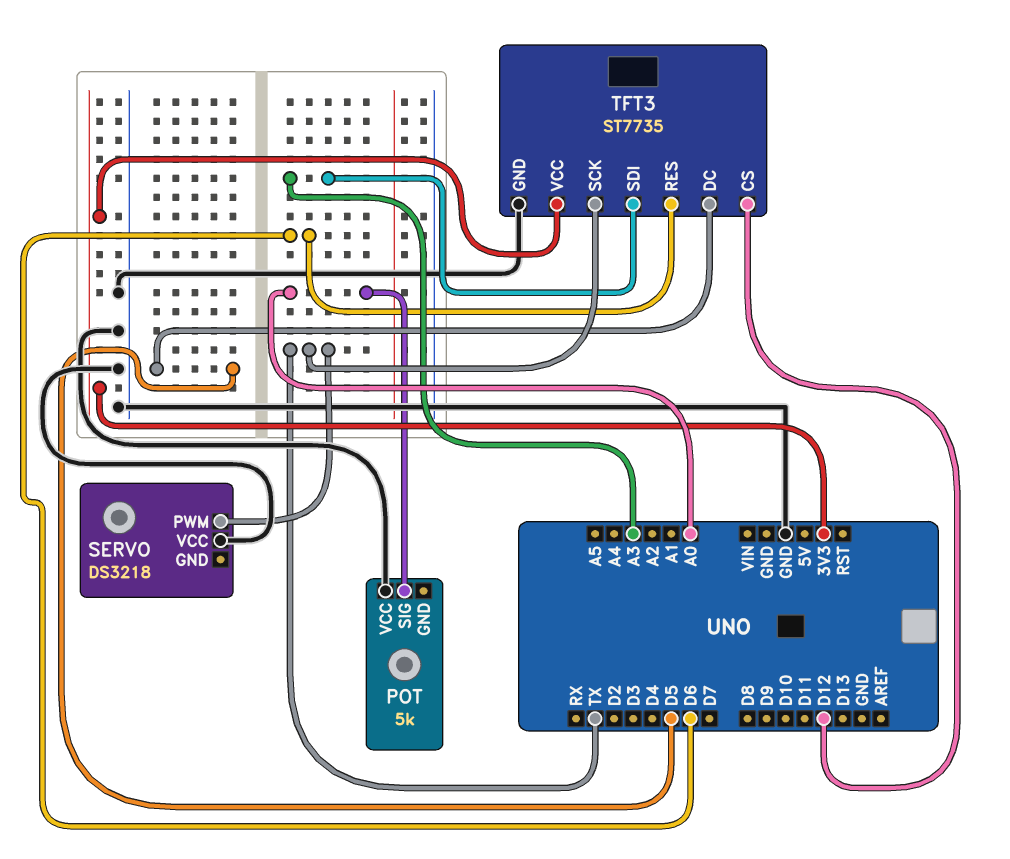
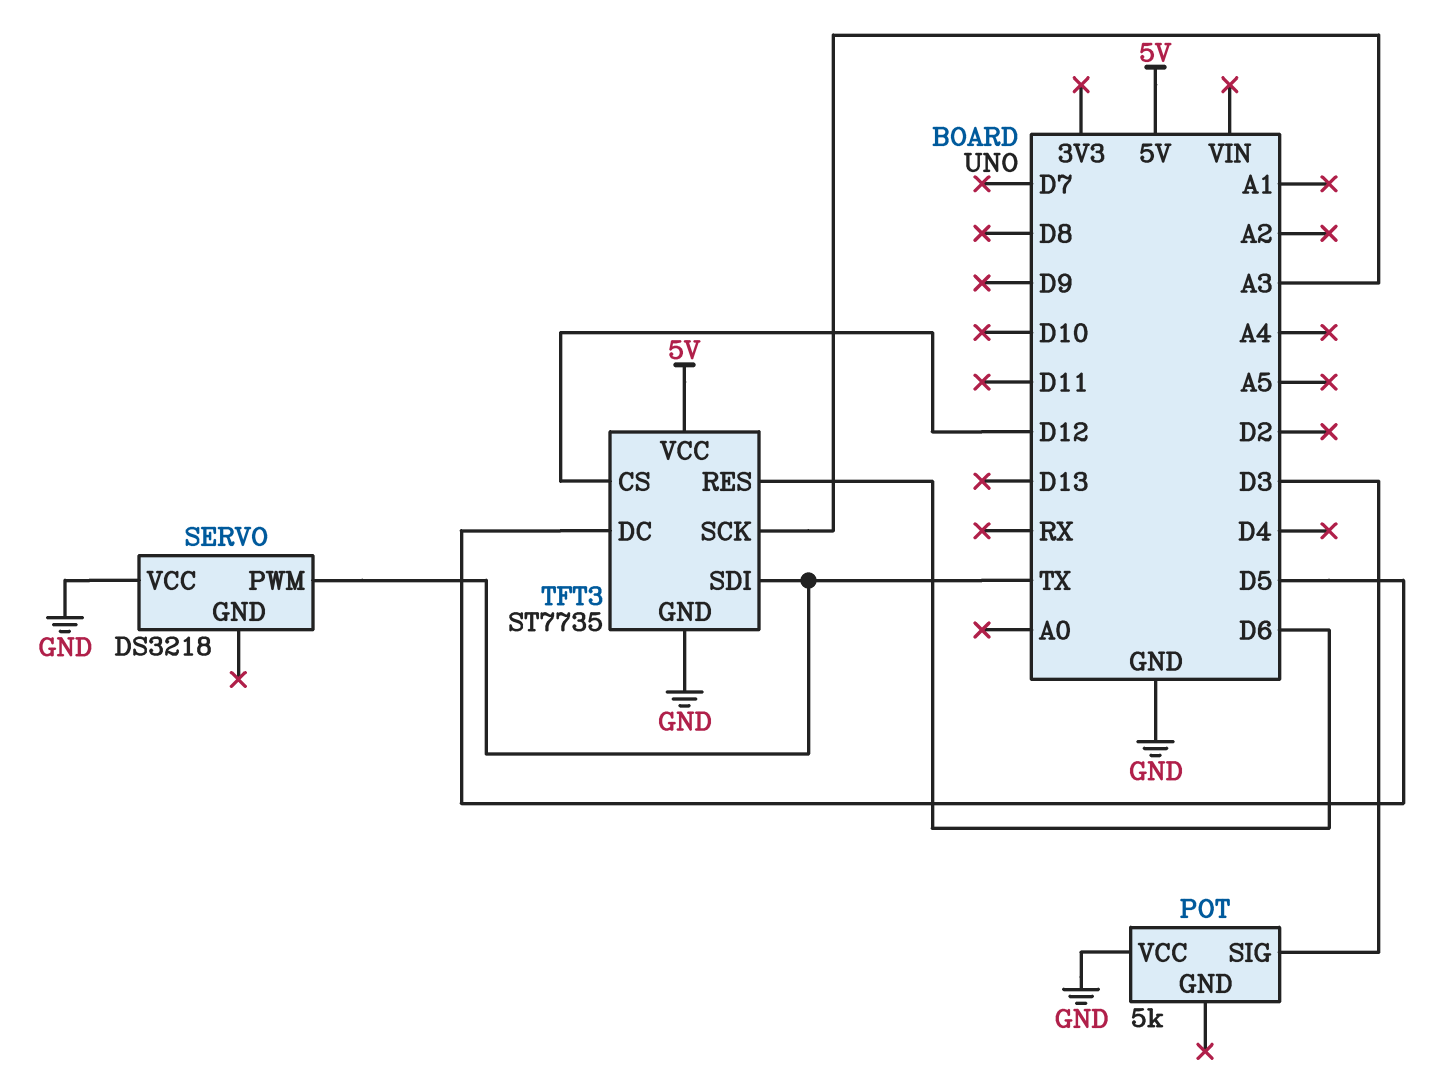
POT pin SIG: A0 -> D3
TFT3 pin SCK: TX -> A3
TFT3 pin SDI: A3 -> TX
TFT3 pin VCC: 3V3 -> 5V

